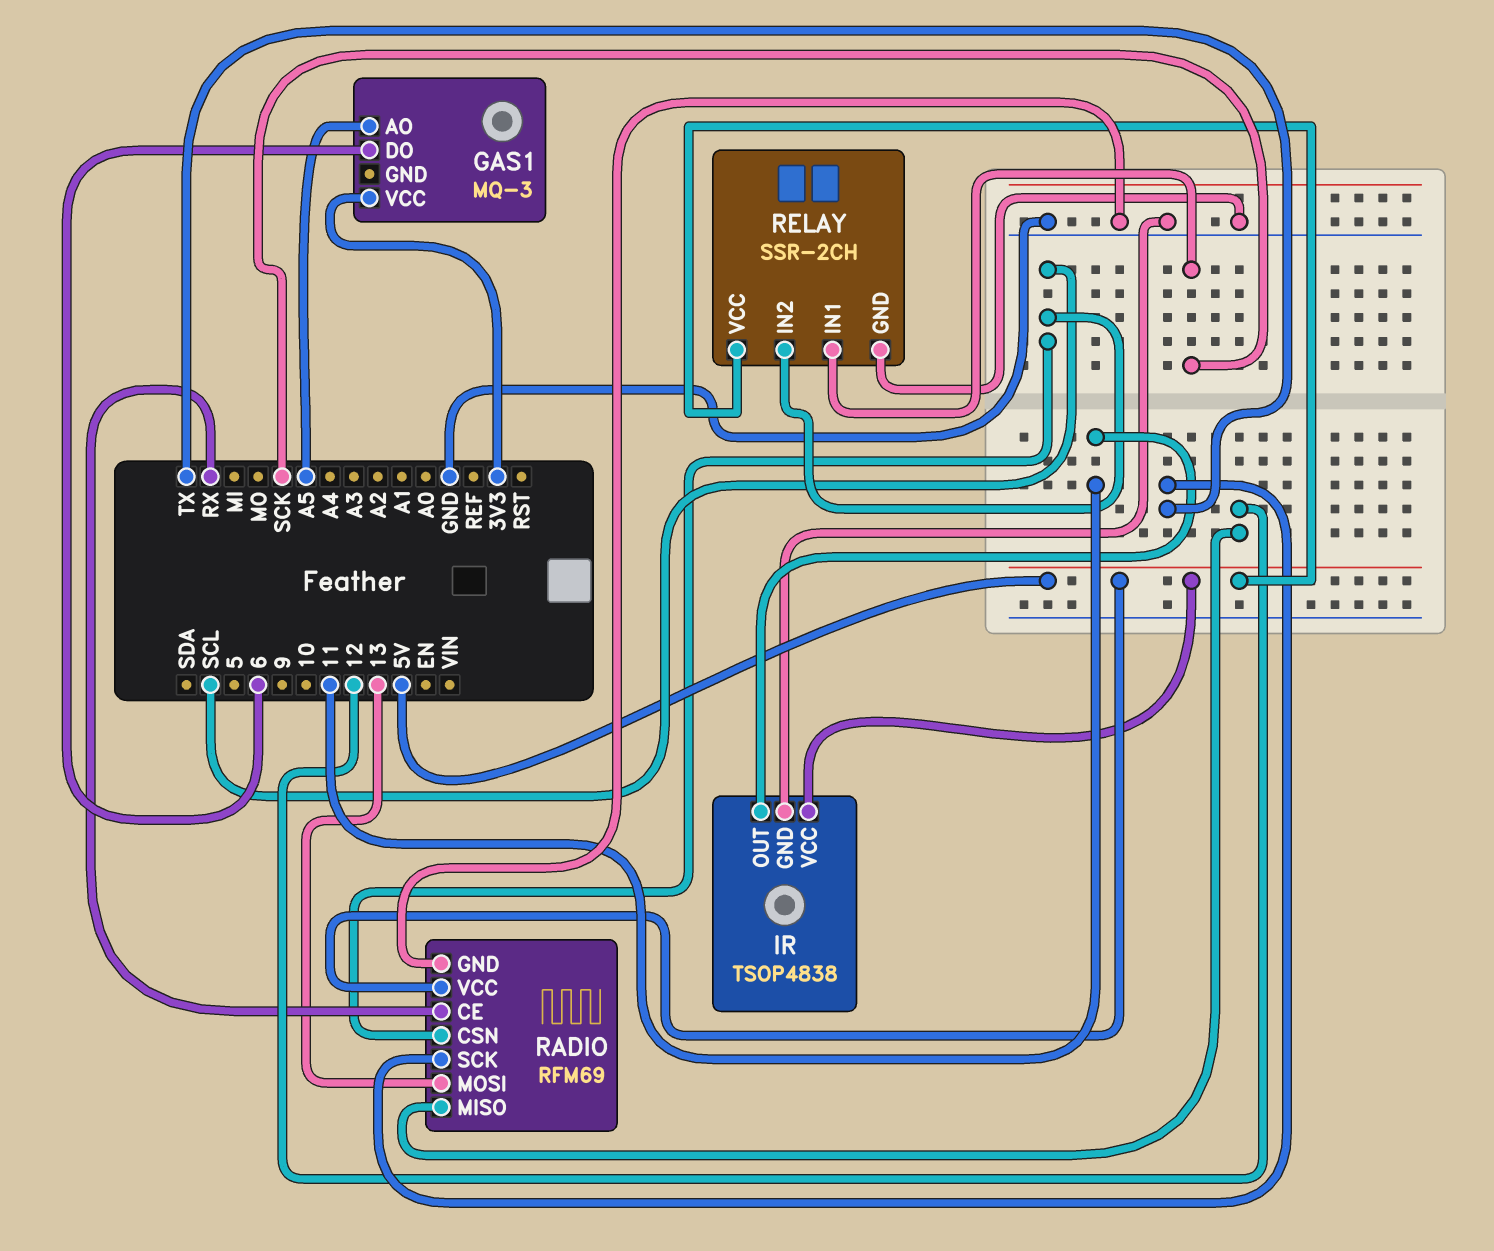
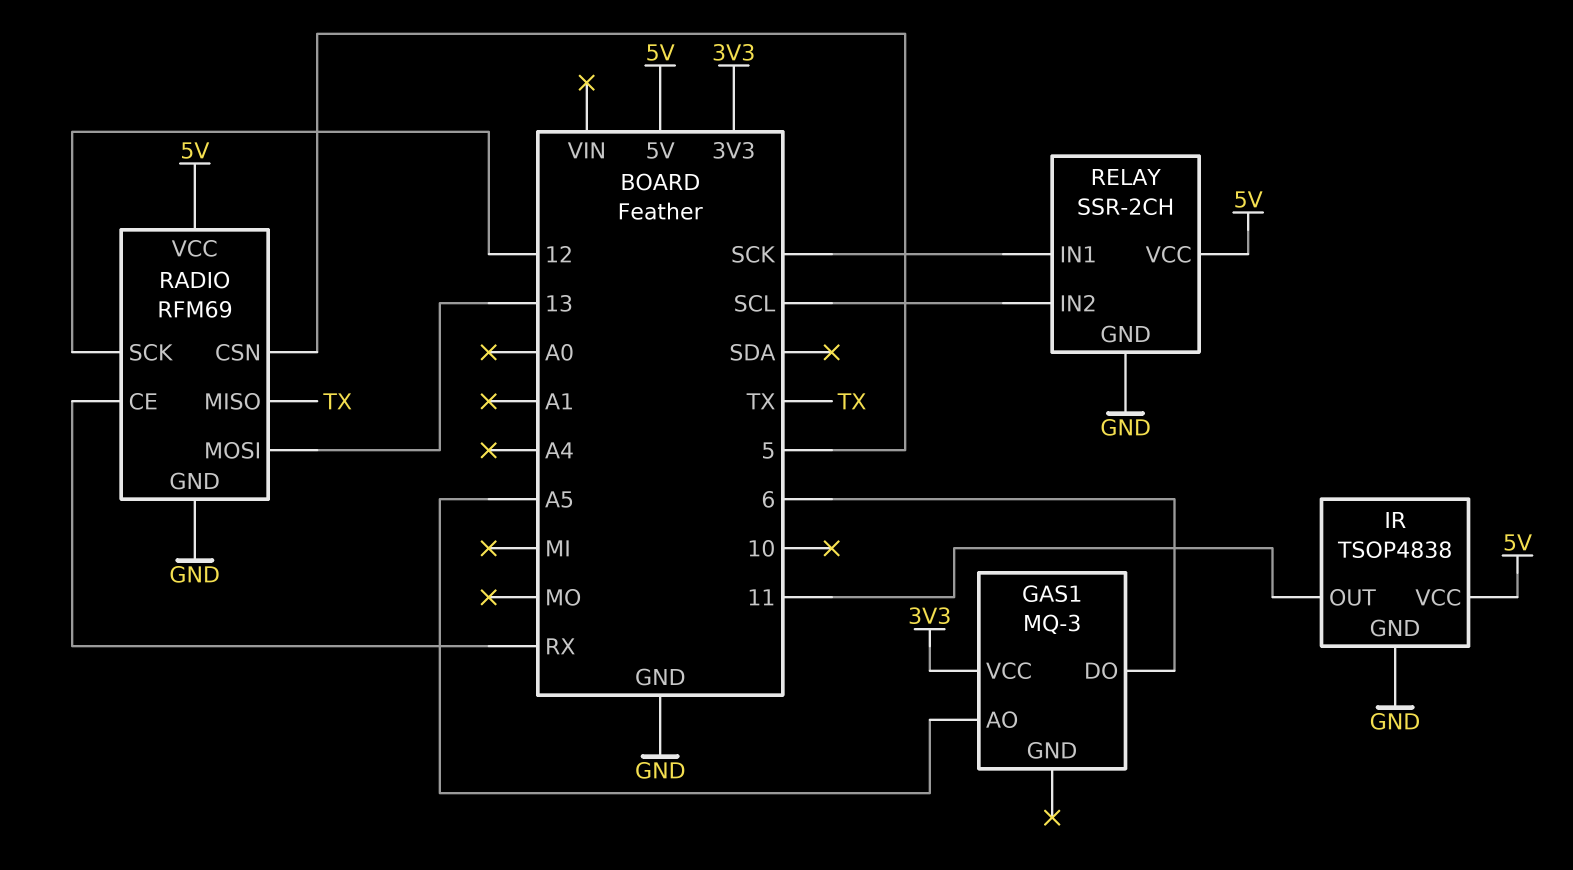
RADIO pin CSN: SCL -> 5
RADIO pin MISO: 12 -> TX
RADIO pin SCK: TX -> 12

